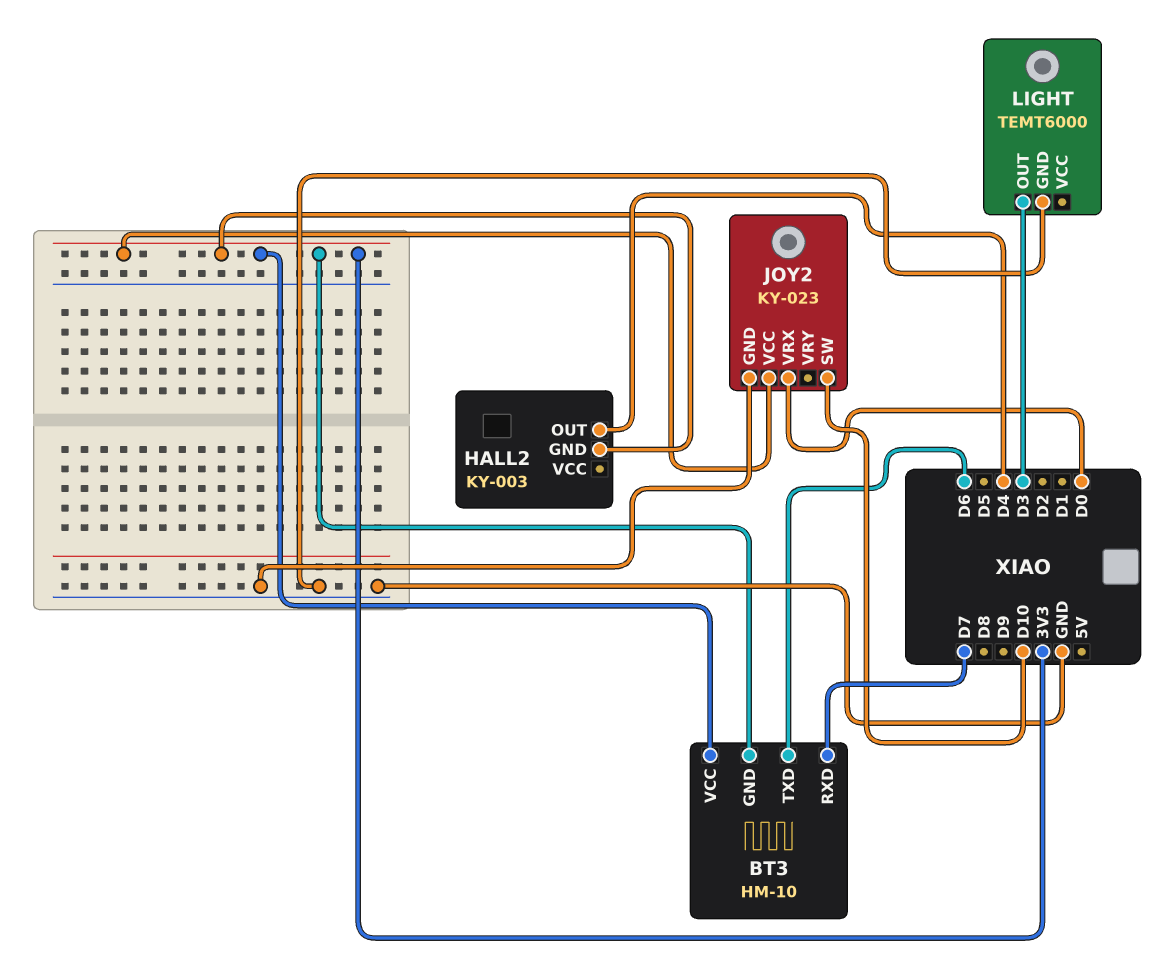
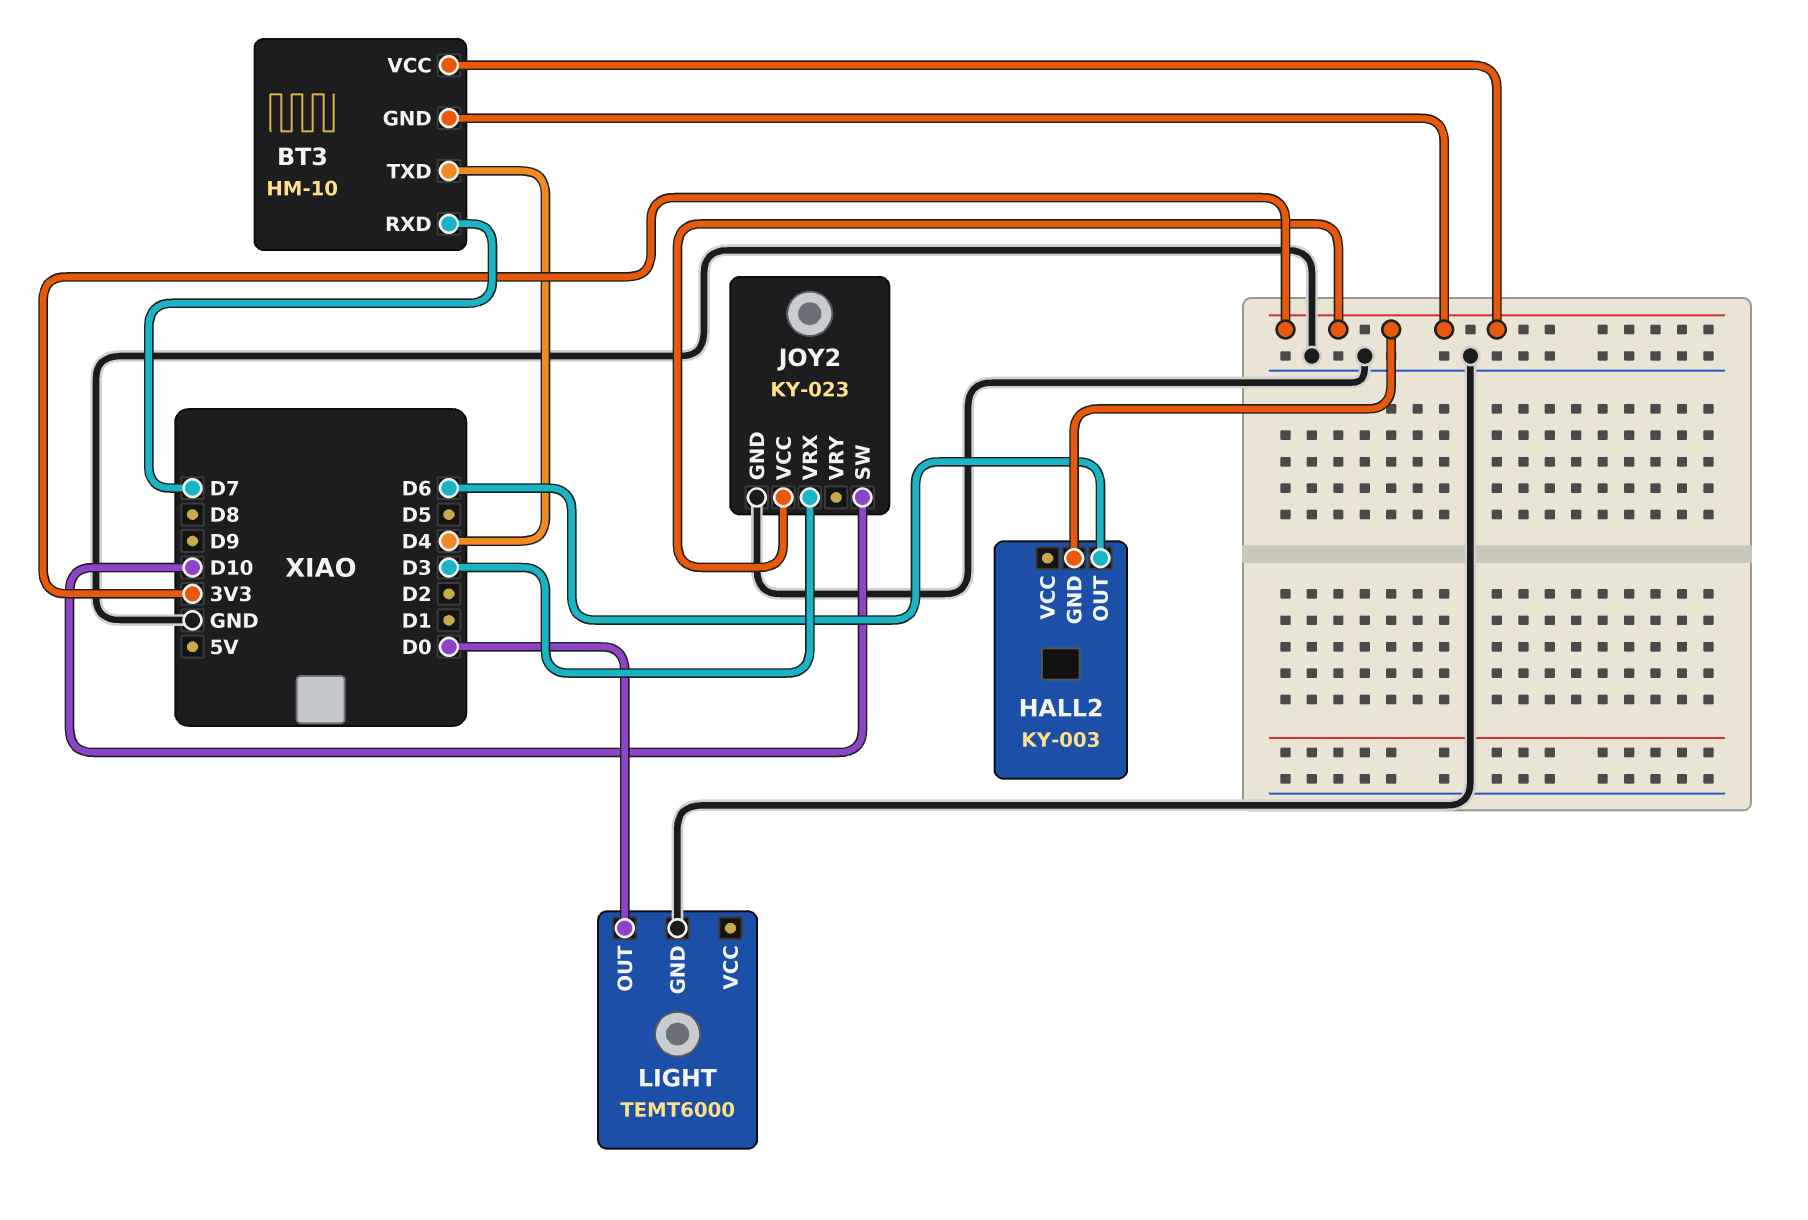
BT3 pin TXD: D6 -> D4
HALL2 pin OUT: D4 -> D6
JOY2 pin VRX: D0 -> D3
LIGHT pin OUT: D3 -> D0

